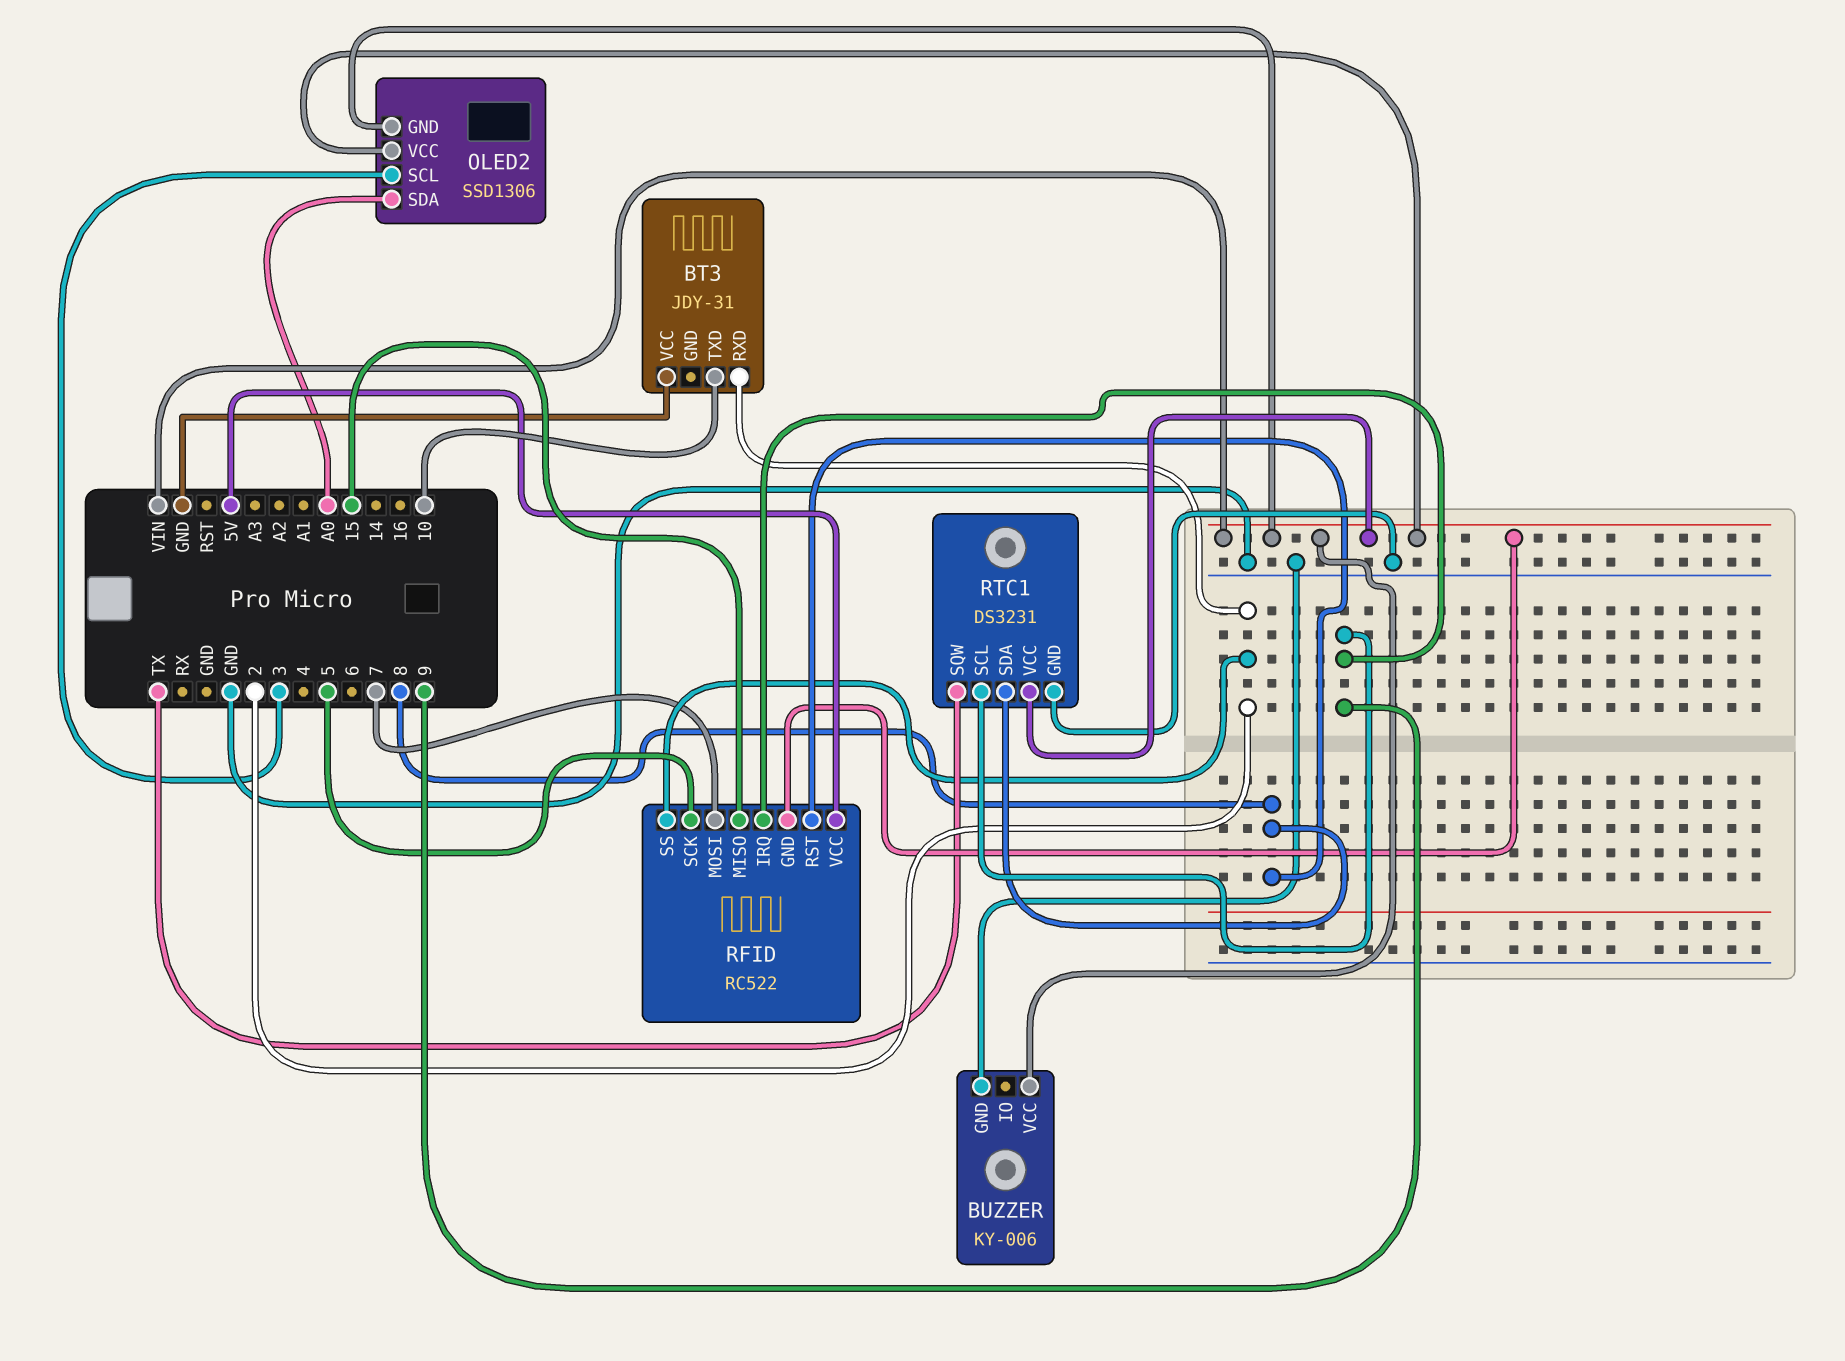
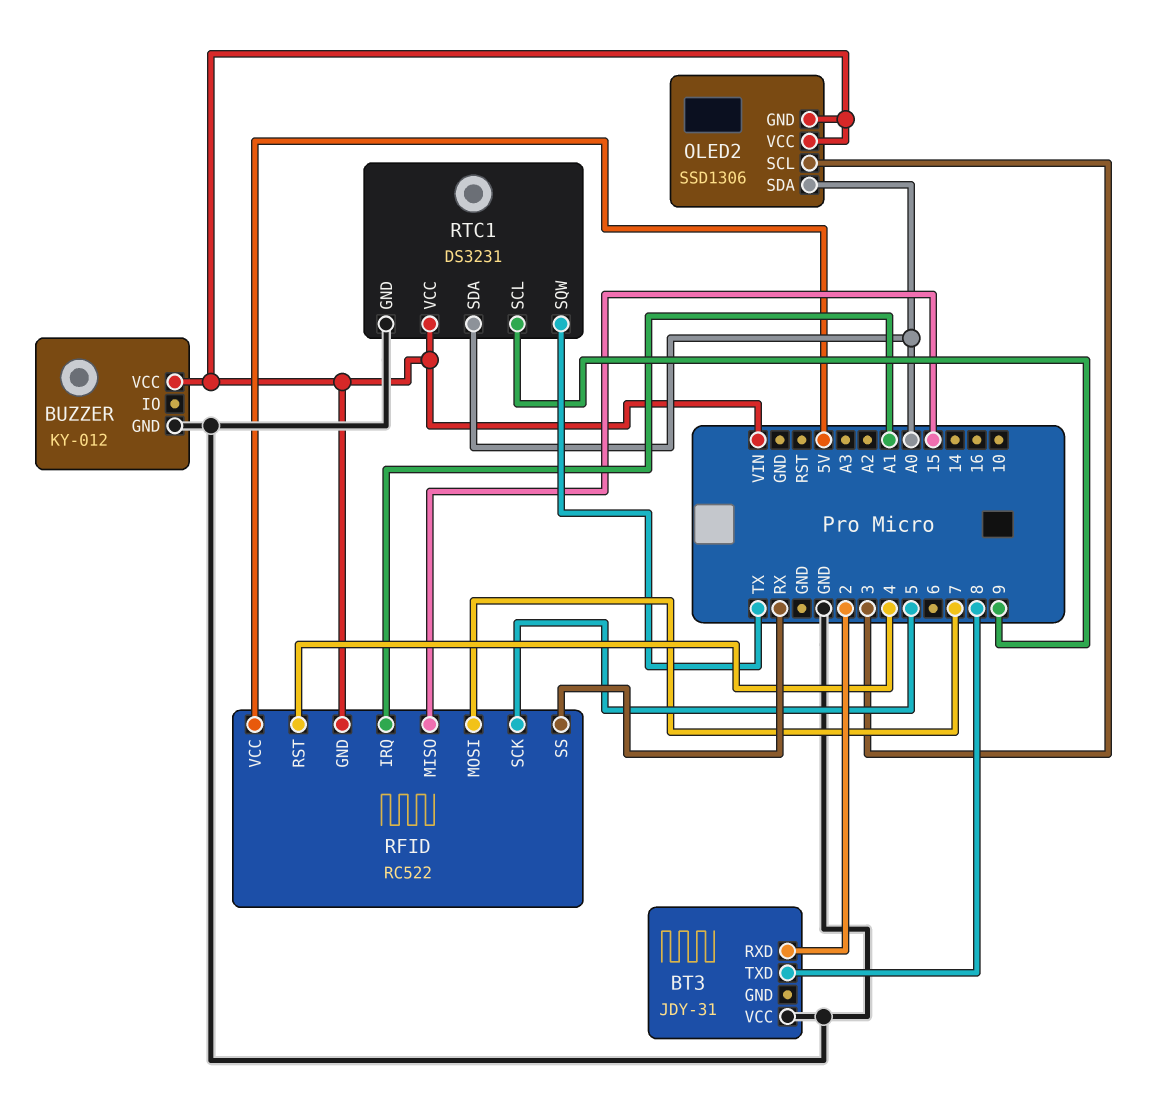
BT3 pin TXD: 10 -> 8
BUZZER: KY-006 -> KY-012
RFID pin IRQ: 9 -> A1
RFID pin RST: 8 -> 4
RFID pin SS: 2 -> RX
RTC1 pin SDA: 8 -> A0

